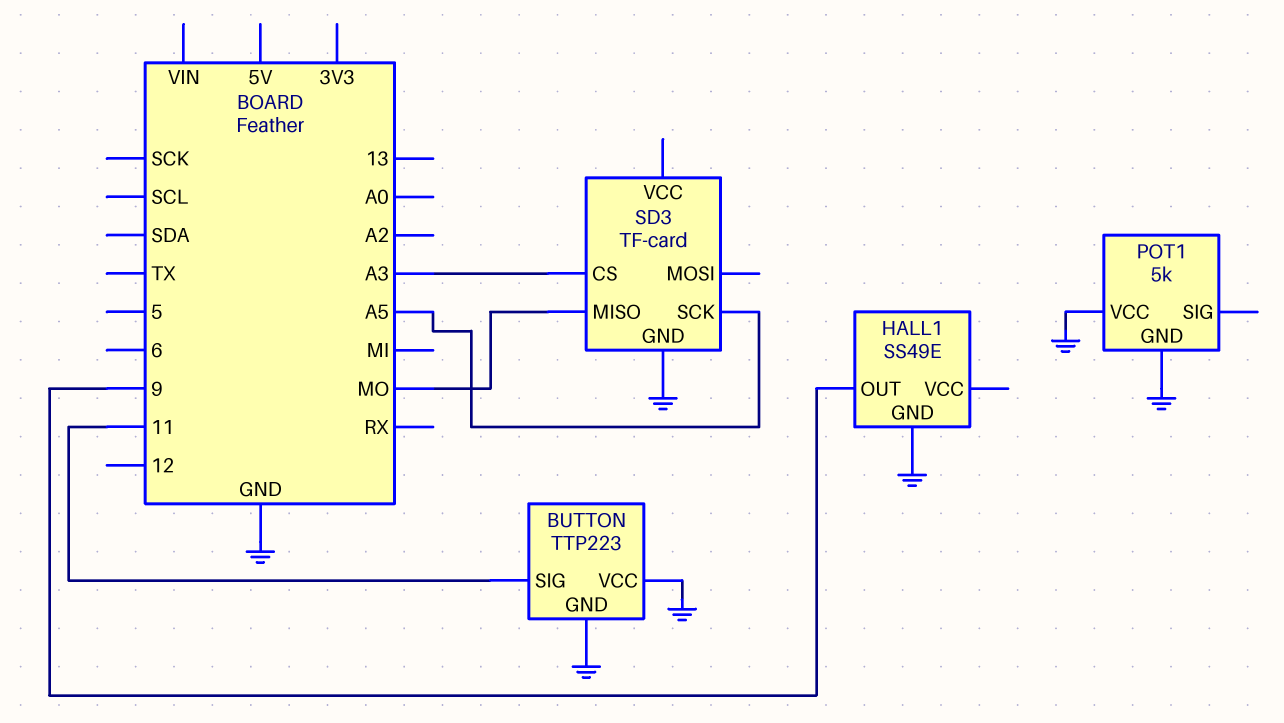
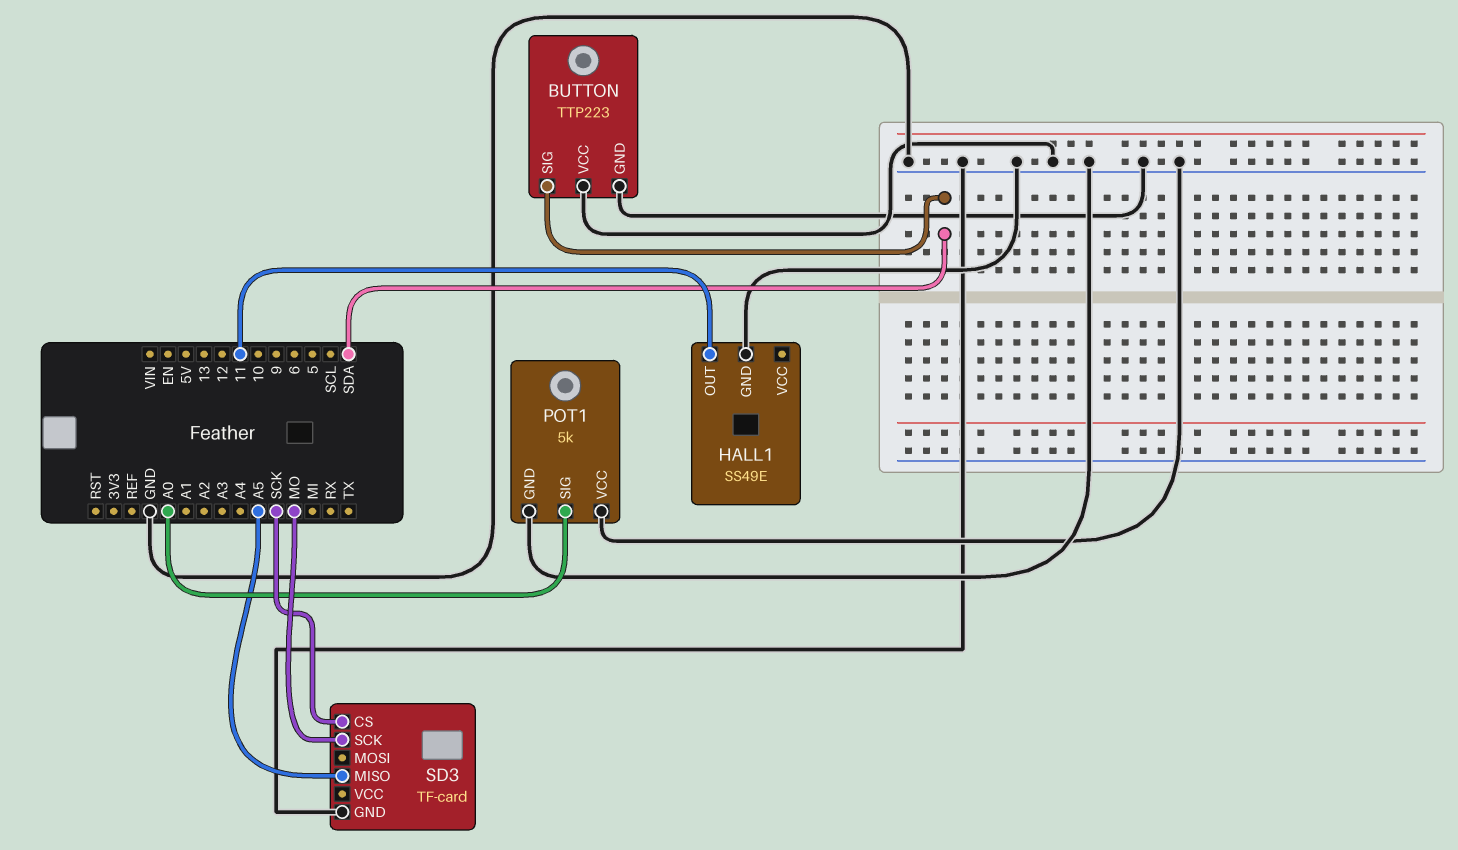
BUTTON pin SIG: 11 -> SDA
HALL1 pin OUT: 9 -> 11
POT1 pin SIG: none -> A0
SD3 pin CS: A3 -> SCK
SD3 pin MISO: MO -> A5
SD3 pin SCK: A5 -> MO

